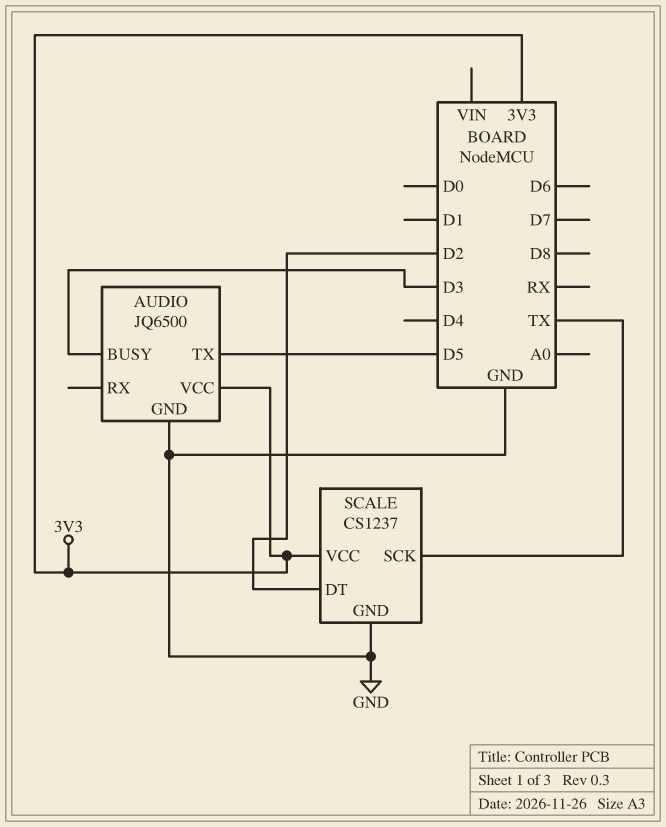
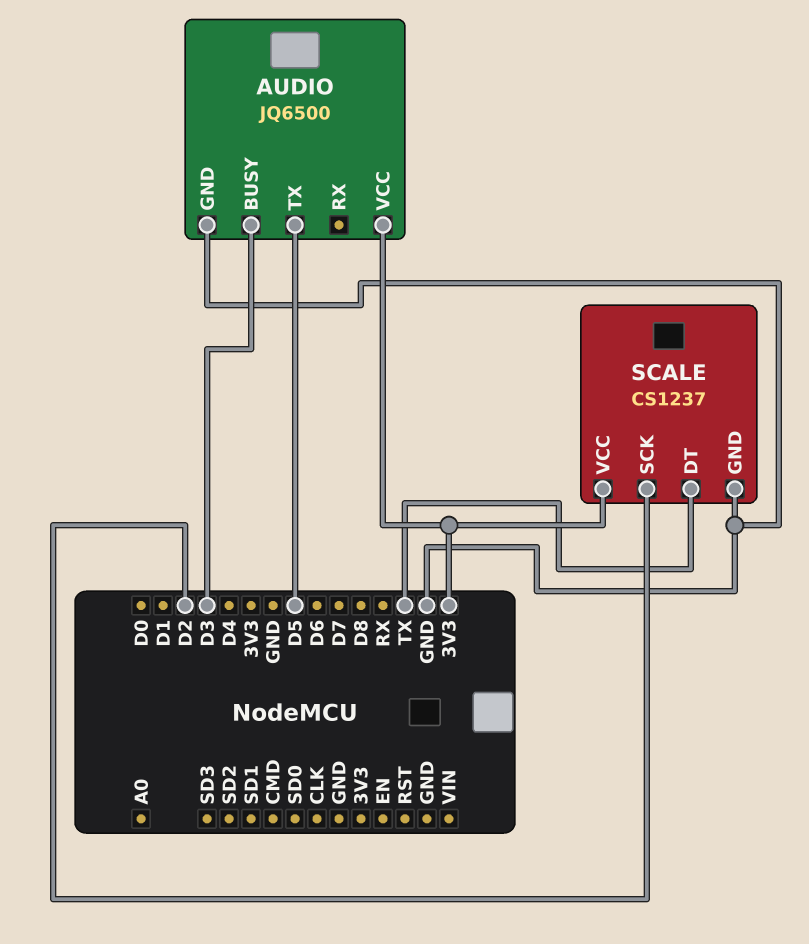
SCALE pin DT: D2 -> TX
SCALE pin SCK: TX -> D2

